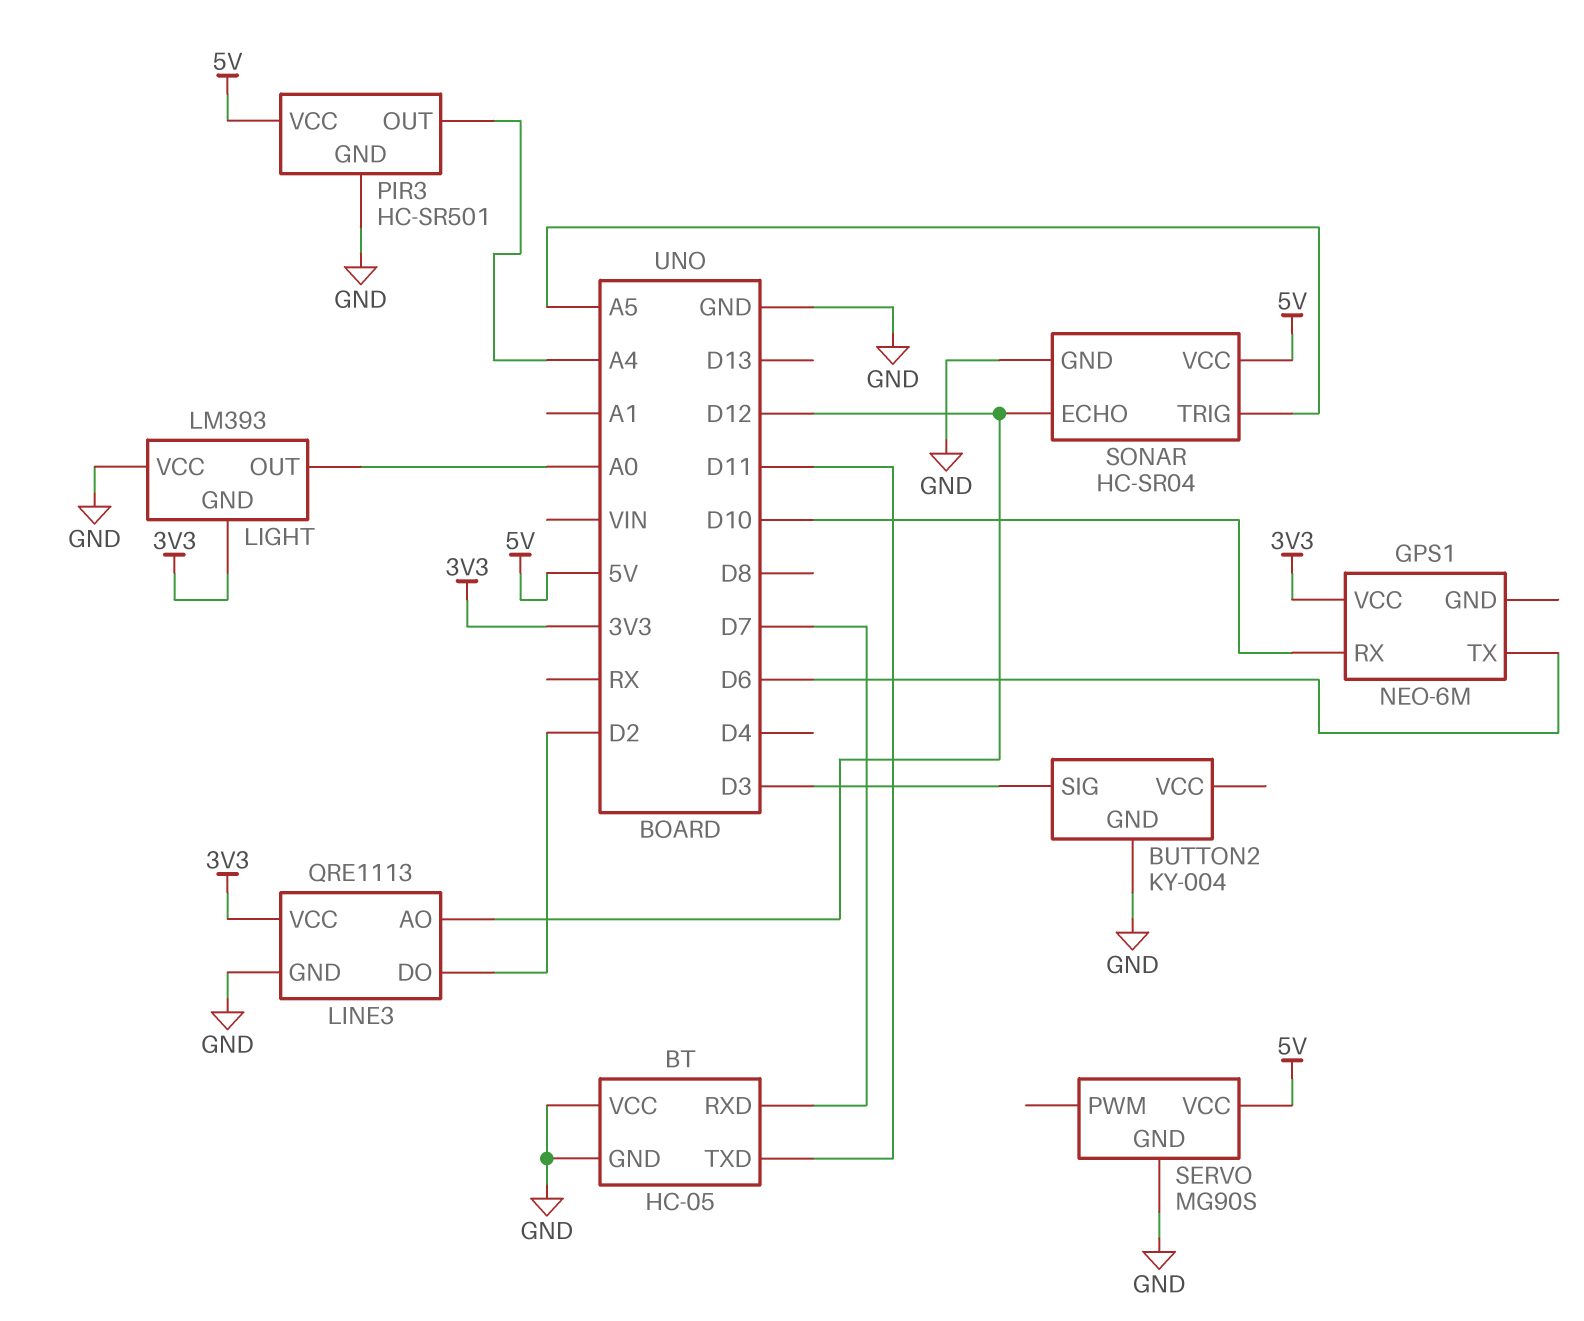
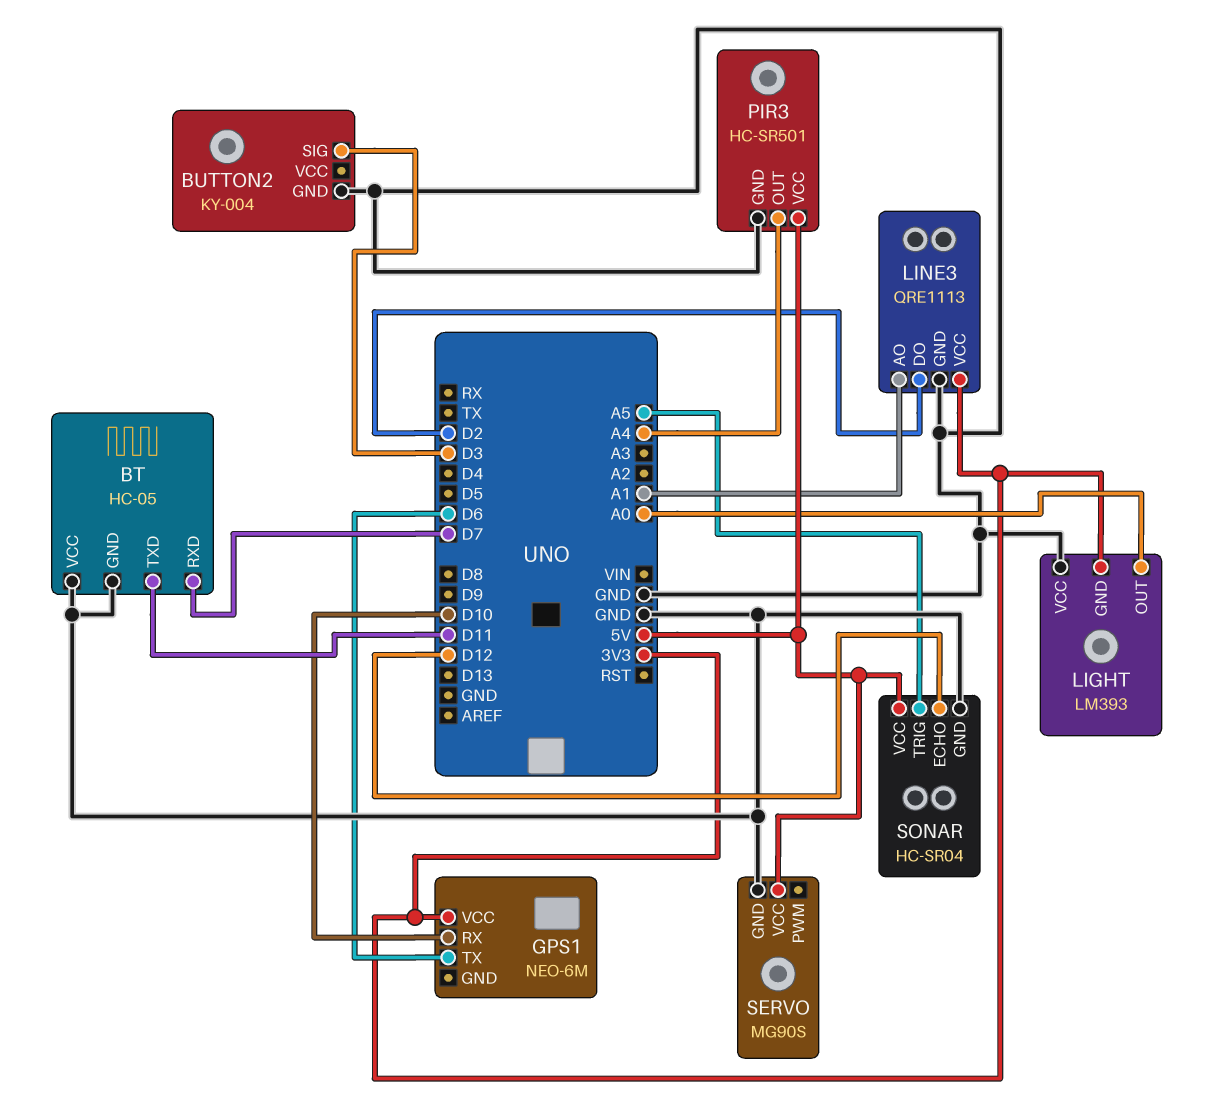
LINE3 pin AO: D12 -> A1

